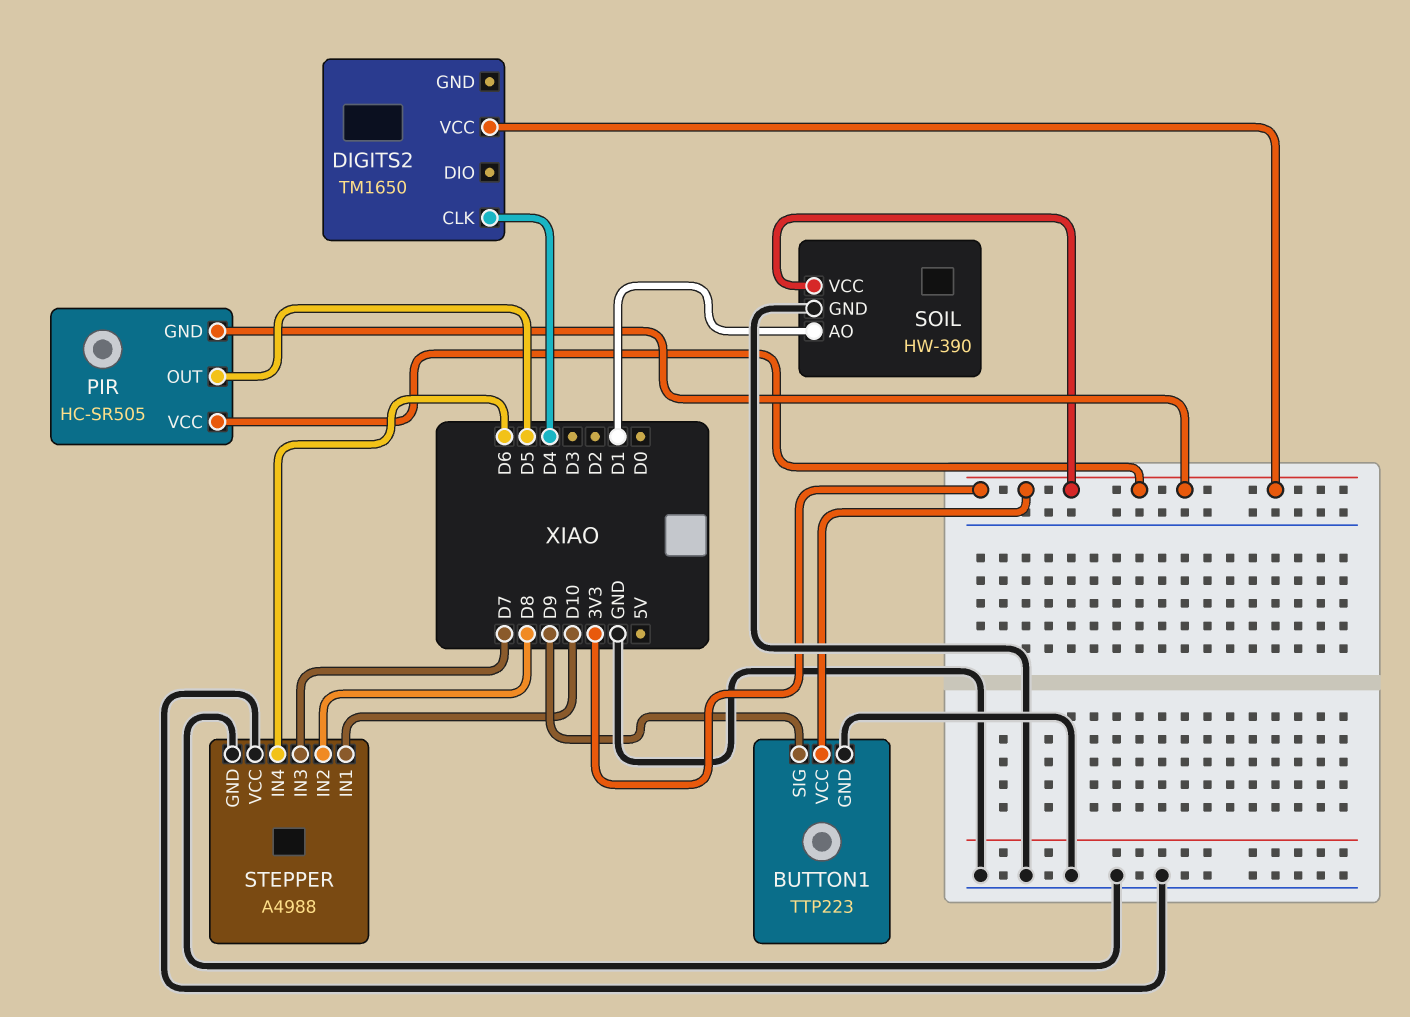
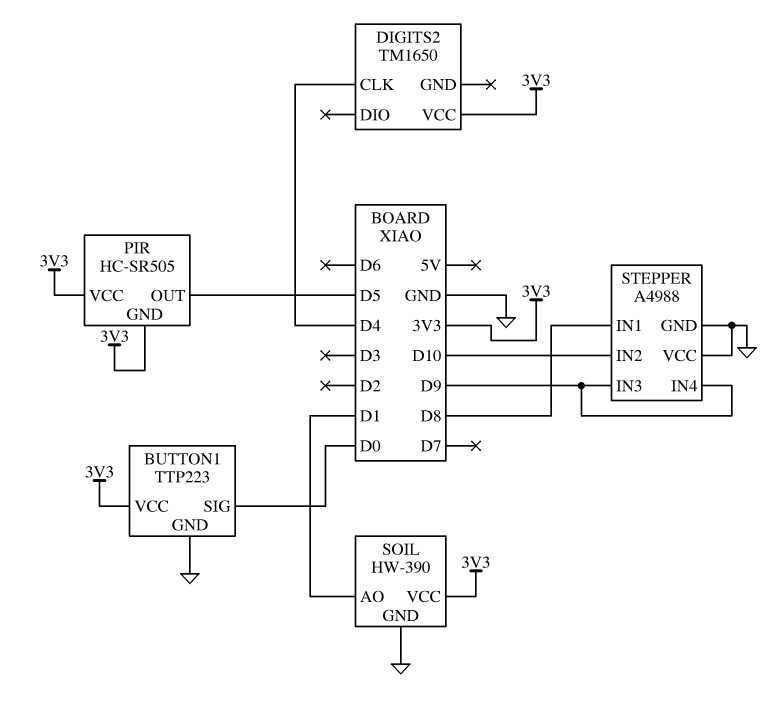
BUTTON1 pin SIG: D9 -> D0
STEPPER pin IN1: D10 -> D8
STEPPER pin IN2: D8 -> D10
STEPPER pin IN3: D7 -> D9
STEPPER pin IN4: D6 -> D9

